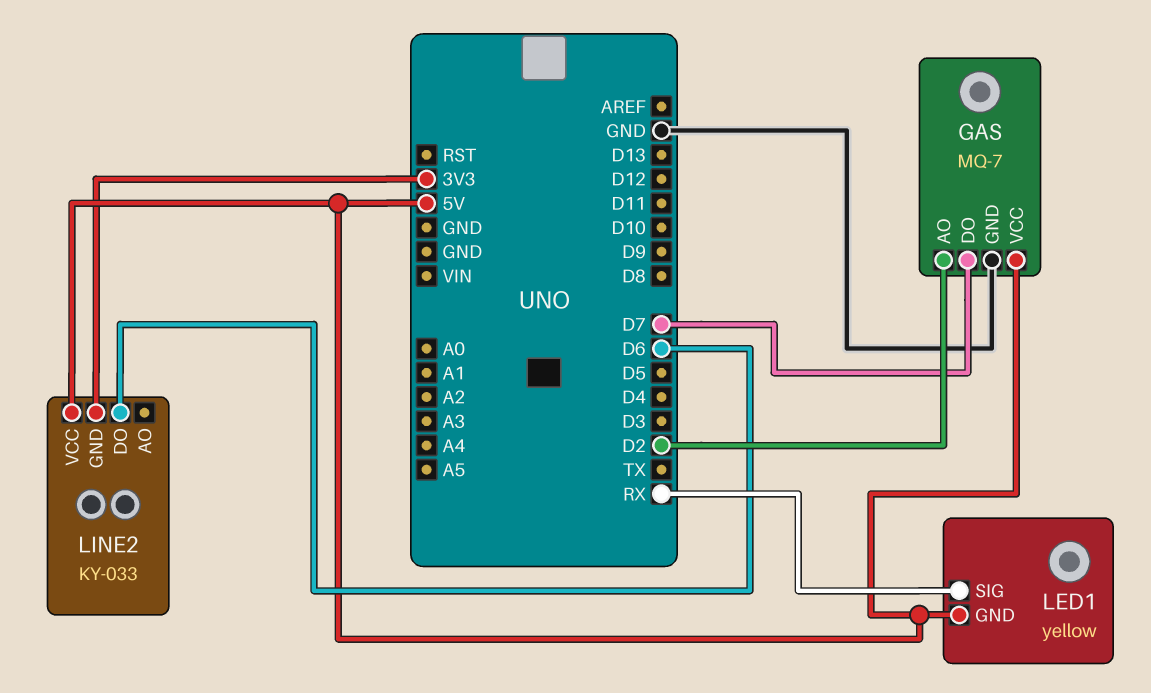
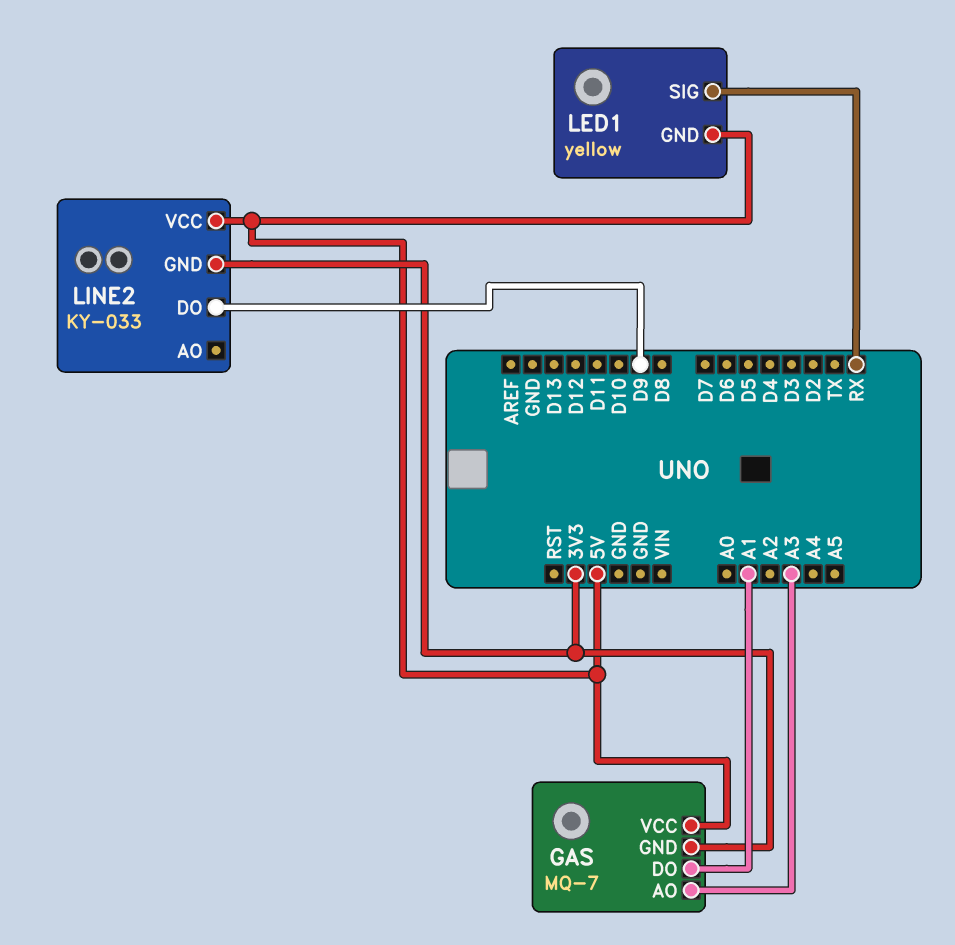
GAS pin AO: D2 -> A3
GAS pin DO: D7 -> A1
GAS pin GND: GND -> 3V3
LINE2 pin DO: D6 -> D9

